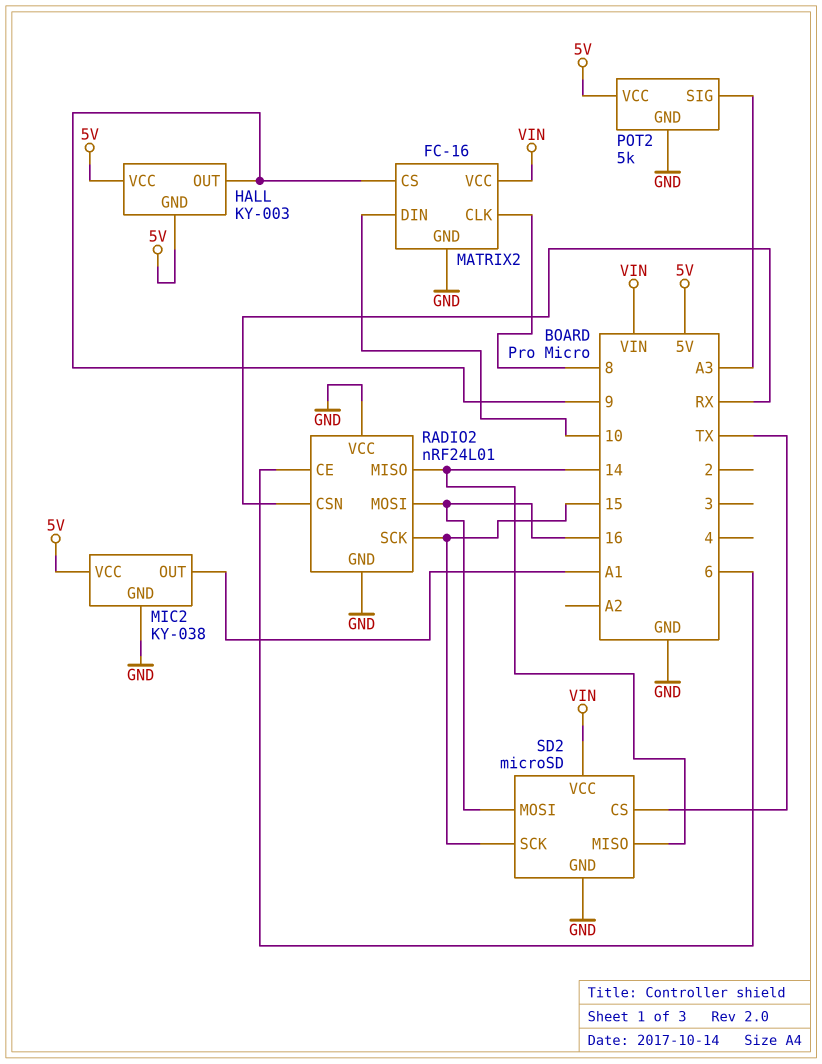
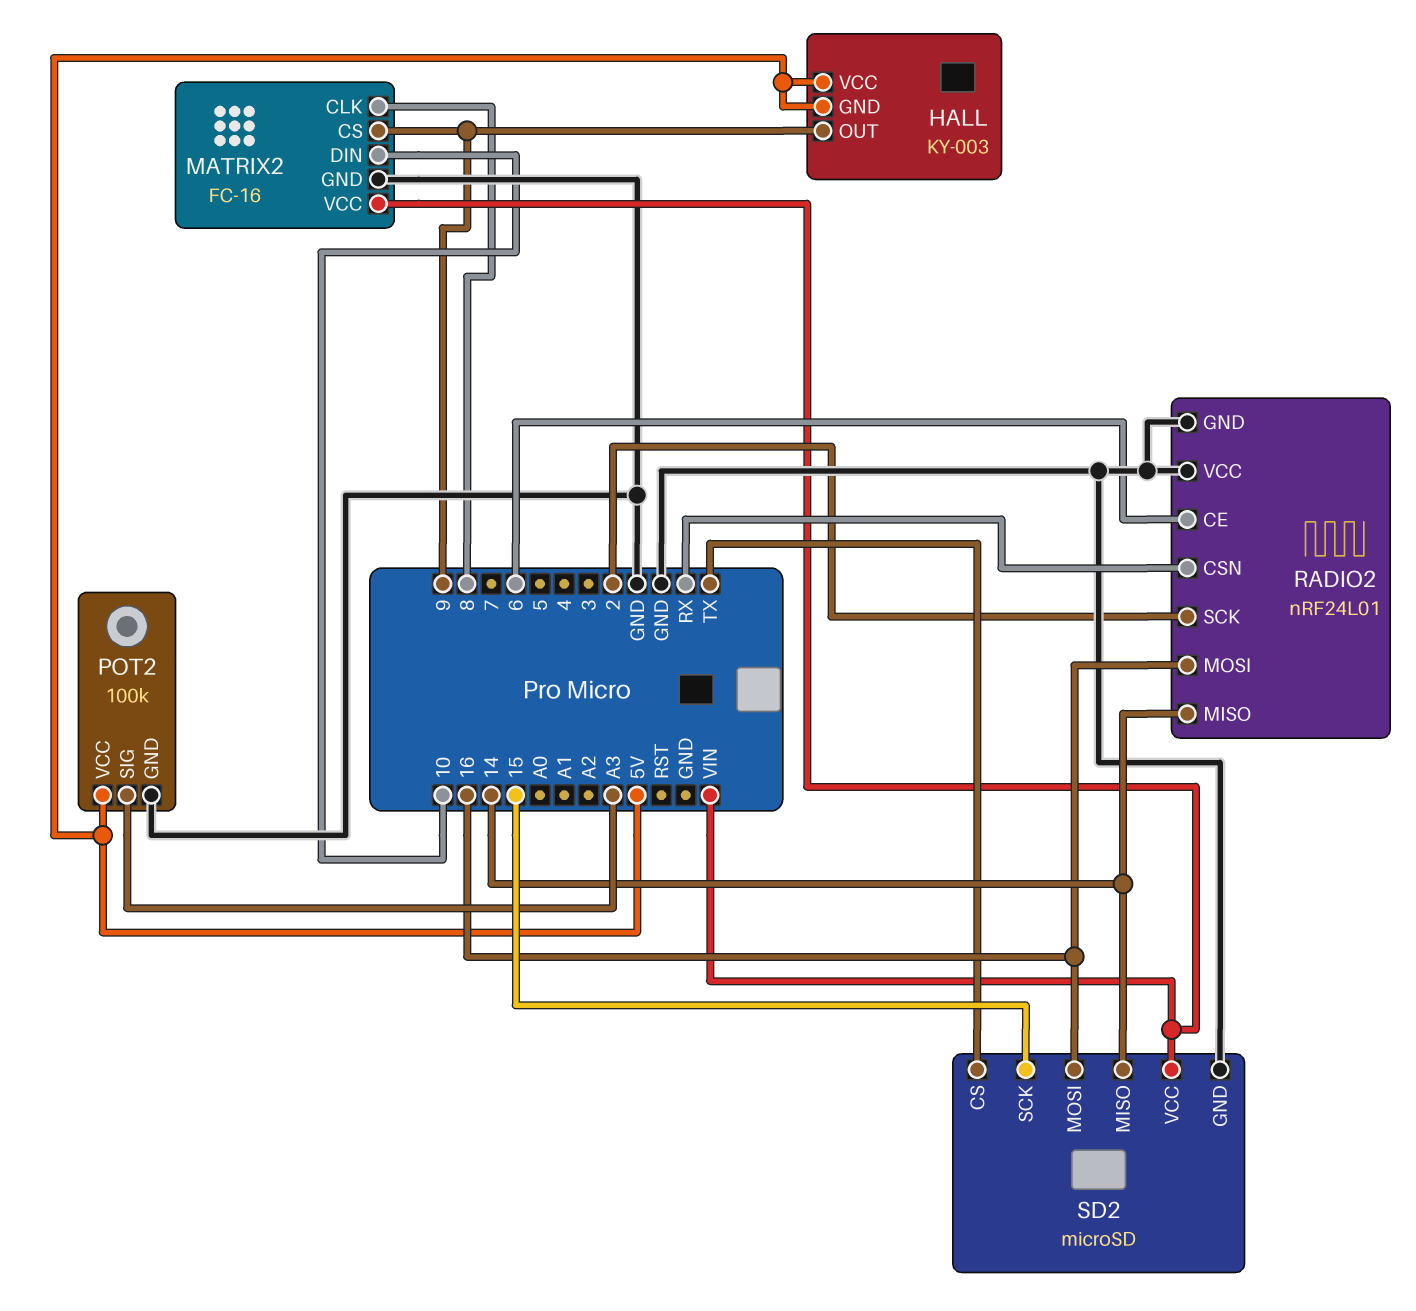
MIC2: KY-038 -> none
MIC2 pin GND: GND -> none
MIC2 pin OUT: A1 -> none
MIC2 pin VCC: 5V -> none
POT2: 5k -> 100k
RADIO2 pin SCK: 15 -> 2

